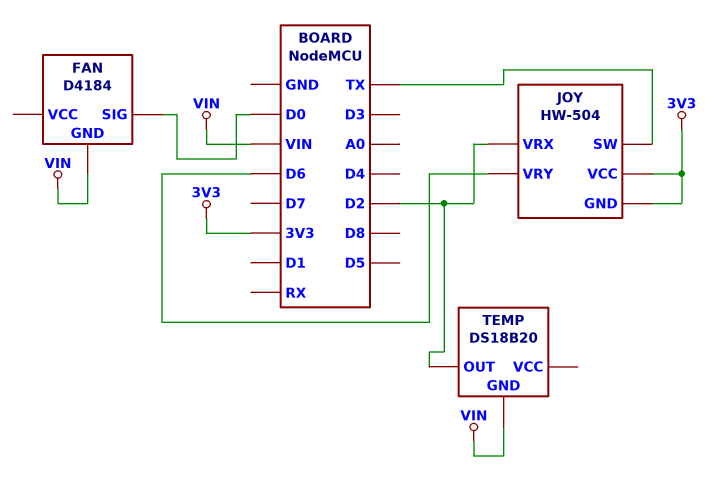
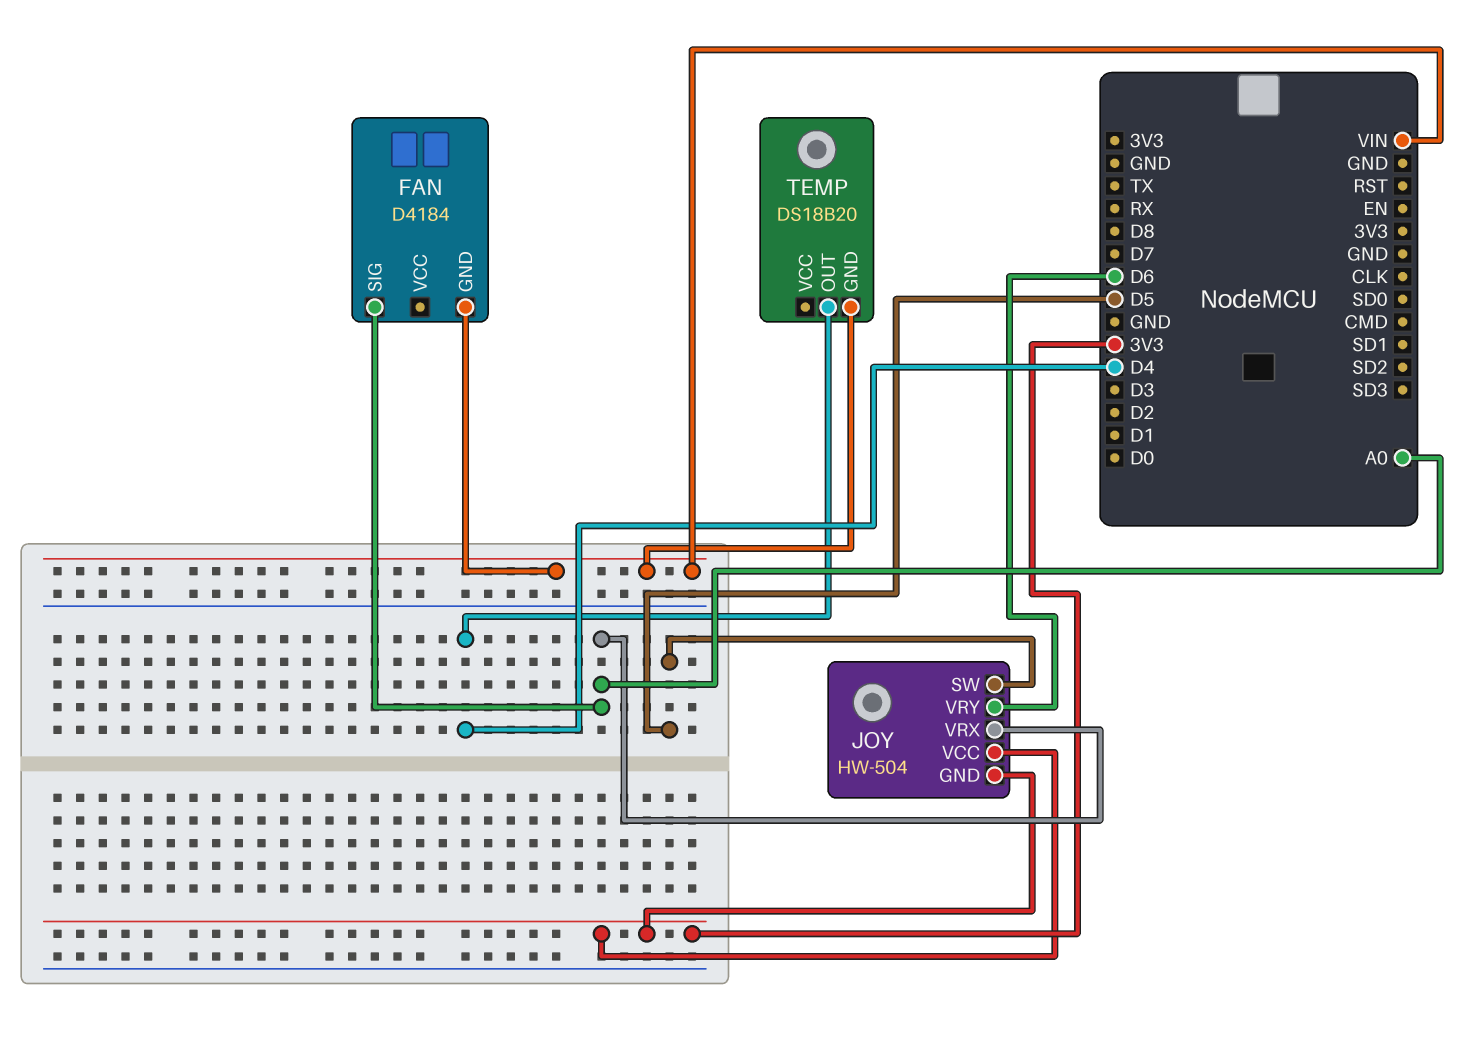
FAN pin SIG: D0 -> A0
JOY pin SW: TX -> D5
JOY pin VRX: D2 -> A0
TEMP pin OUT: D2 -> D4

